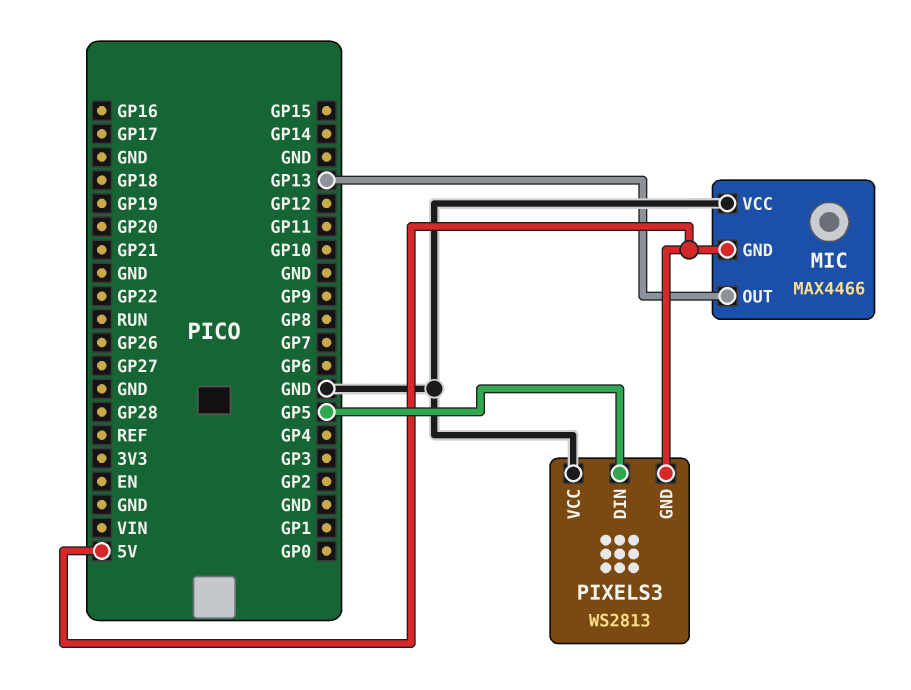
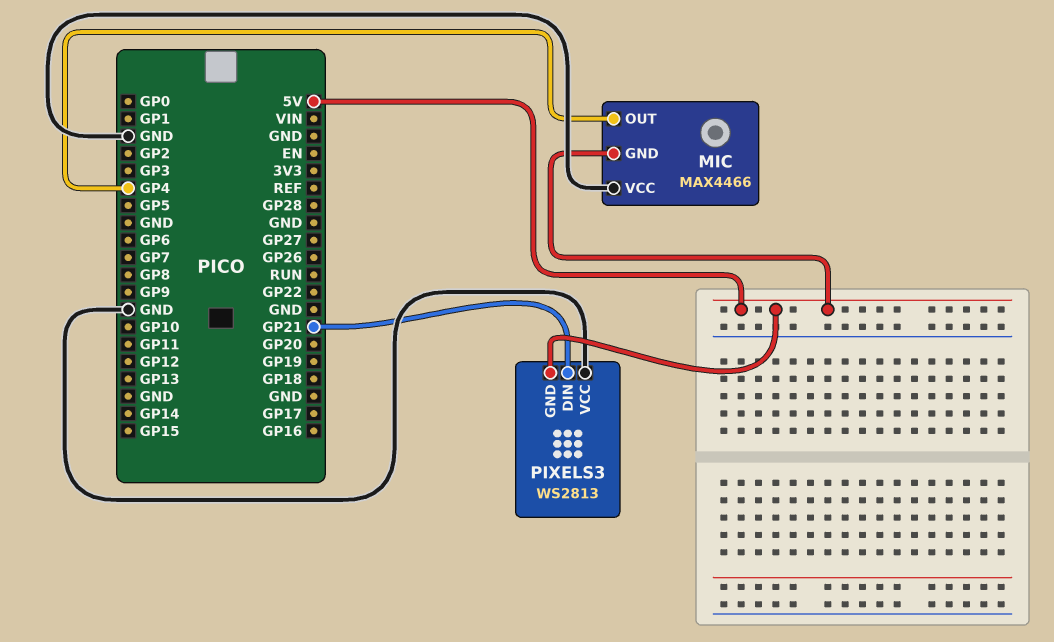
MIC pin OUT: GP13 -> GP4
PIXELS3 pin DIN: GP5 -> GP21

